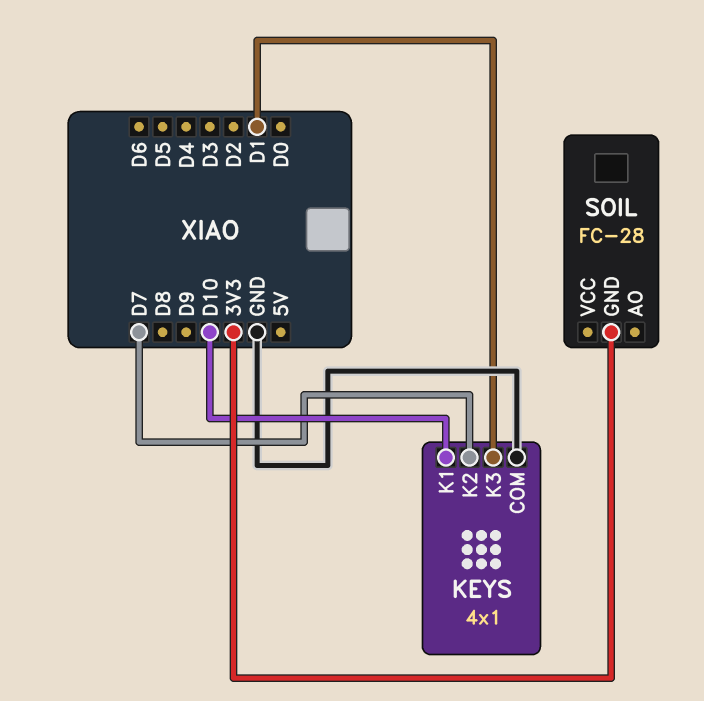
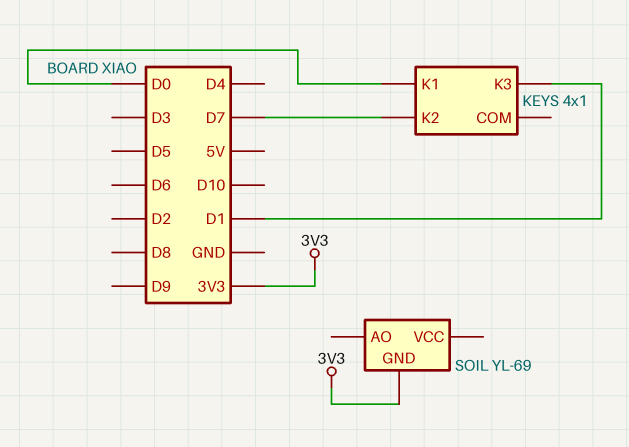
KEYS pin COM: GND -> none
KEYS pin K1: D10 -> D0
SOIL: FC-28 -> YL-69

